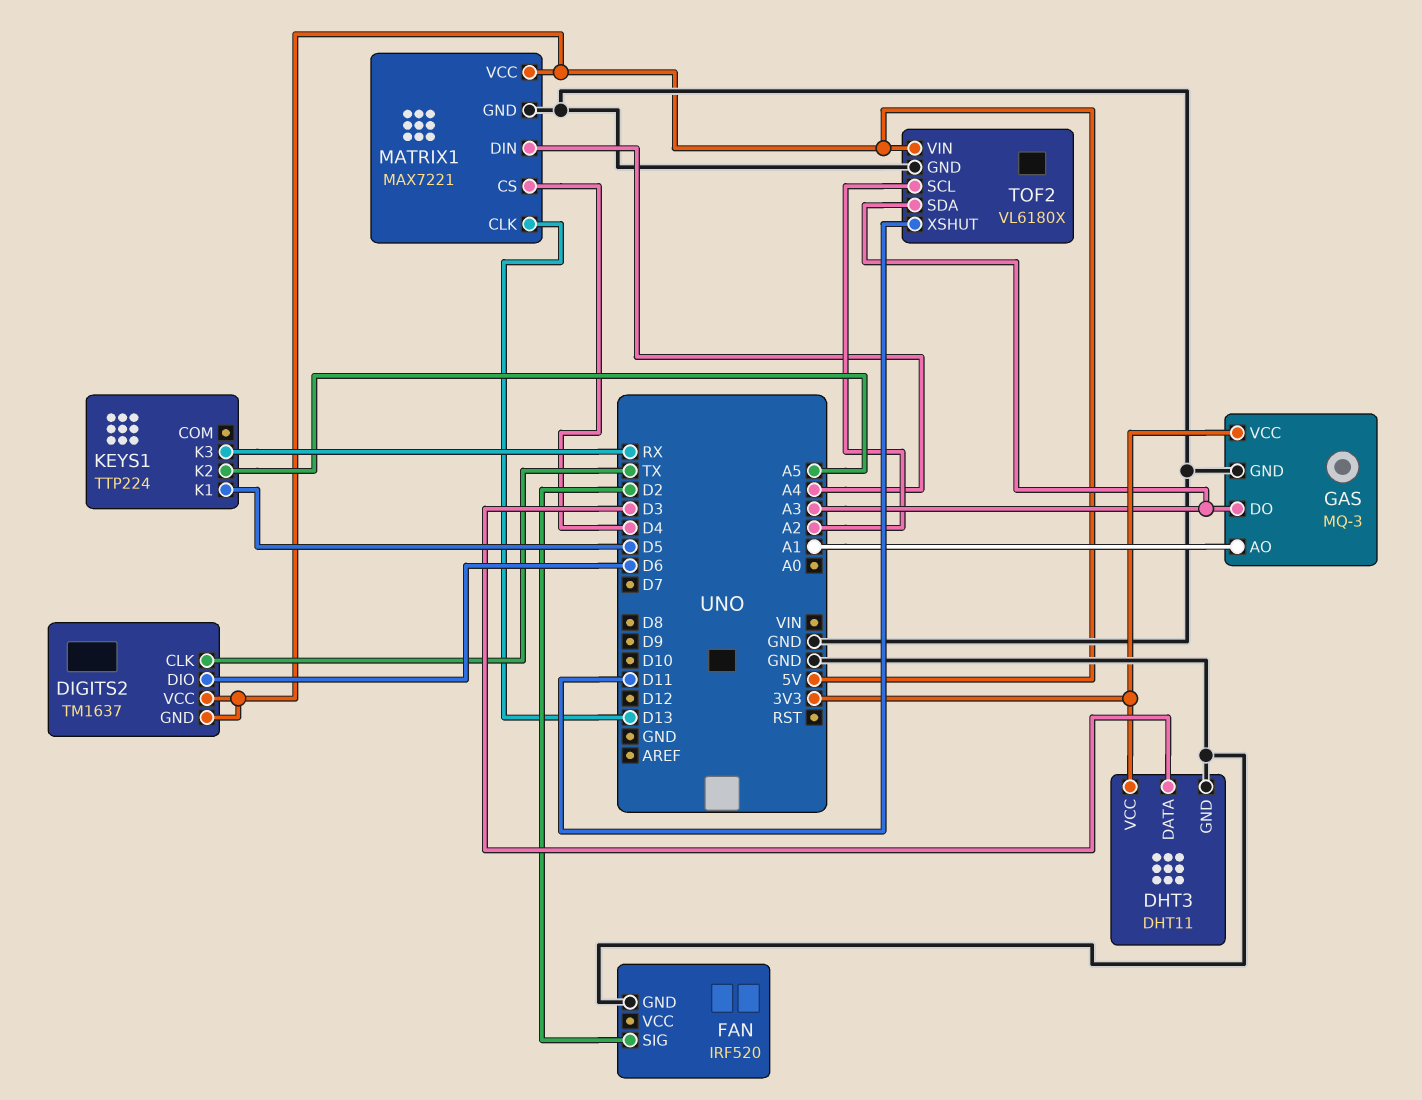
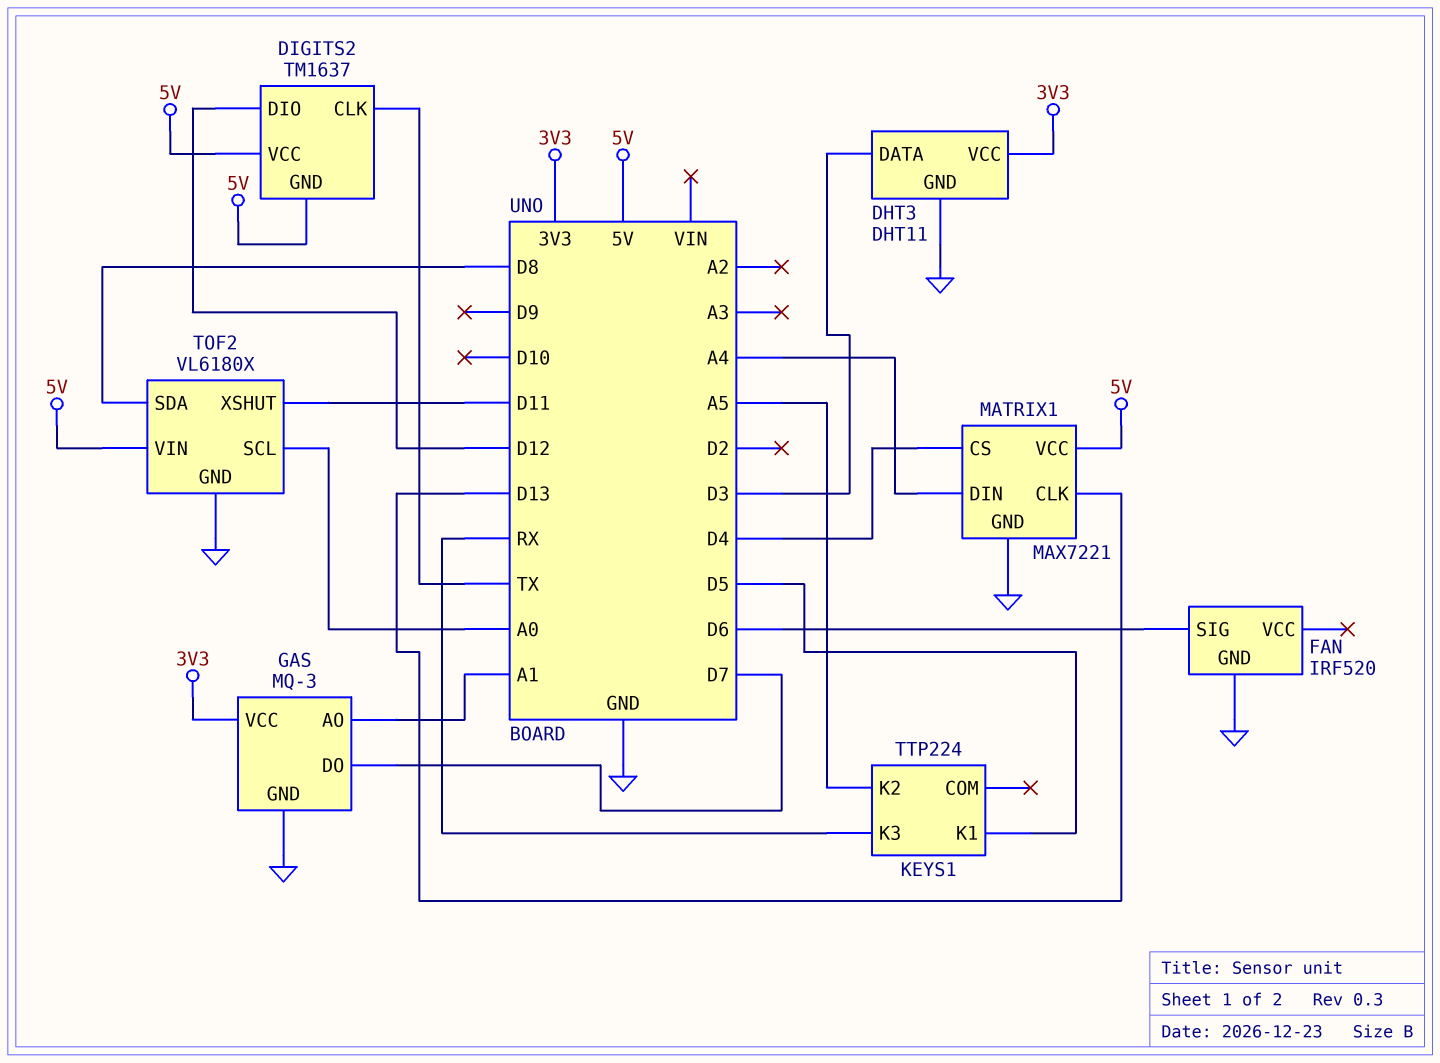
DIGITS2 pin DIO: D6 -> D12
FAN pin SIG: D2 -> D6
GAS pin DO: A3 -> D7
TOF2 pin SCL: A2 -> A0
TOF2 pin SDA: A3 -> D8

